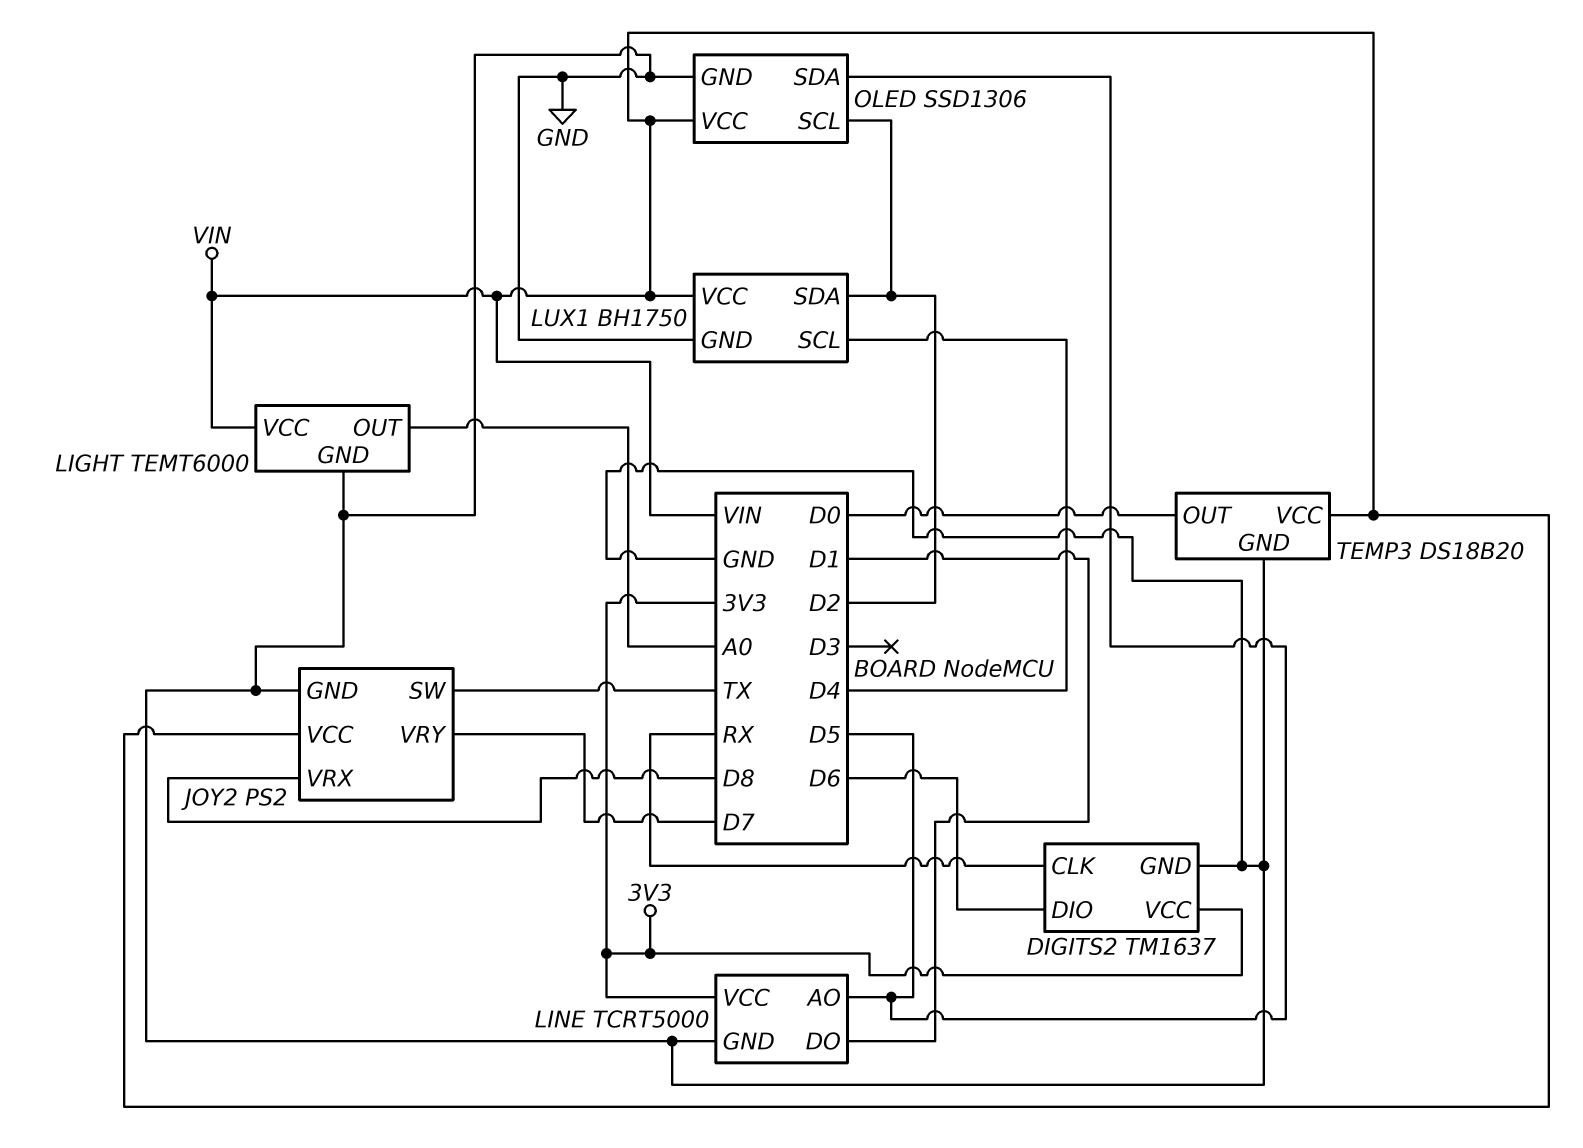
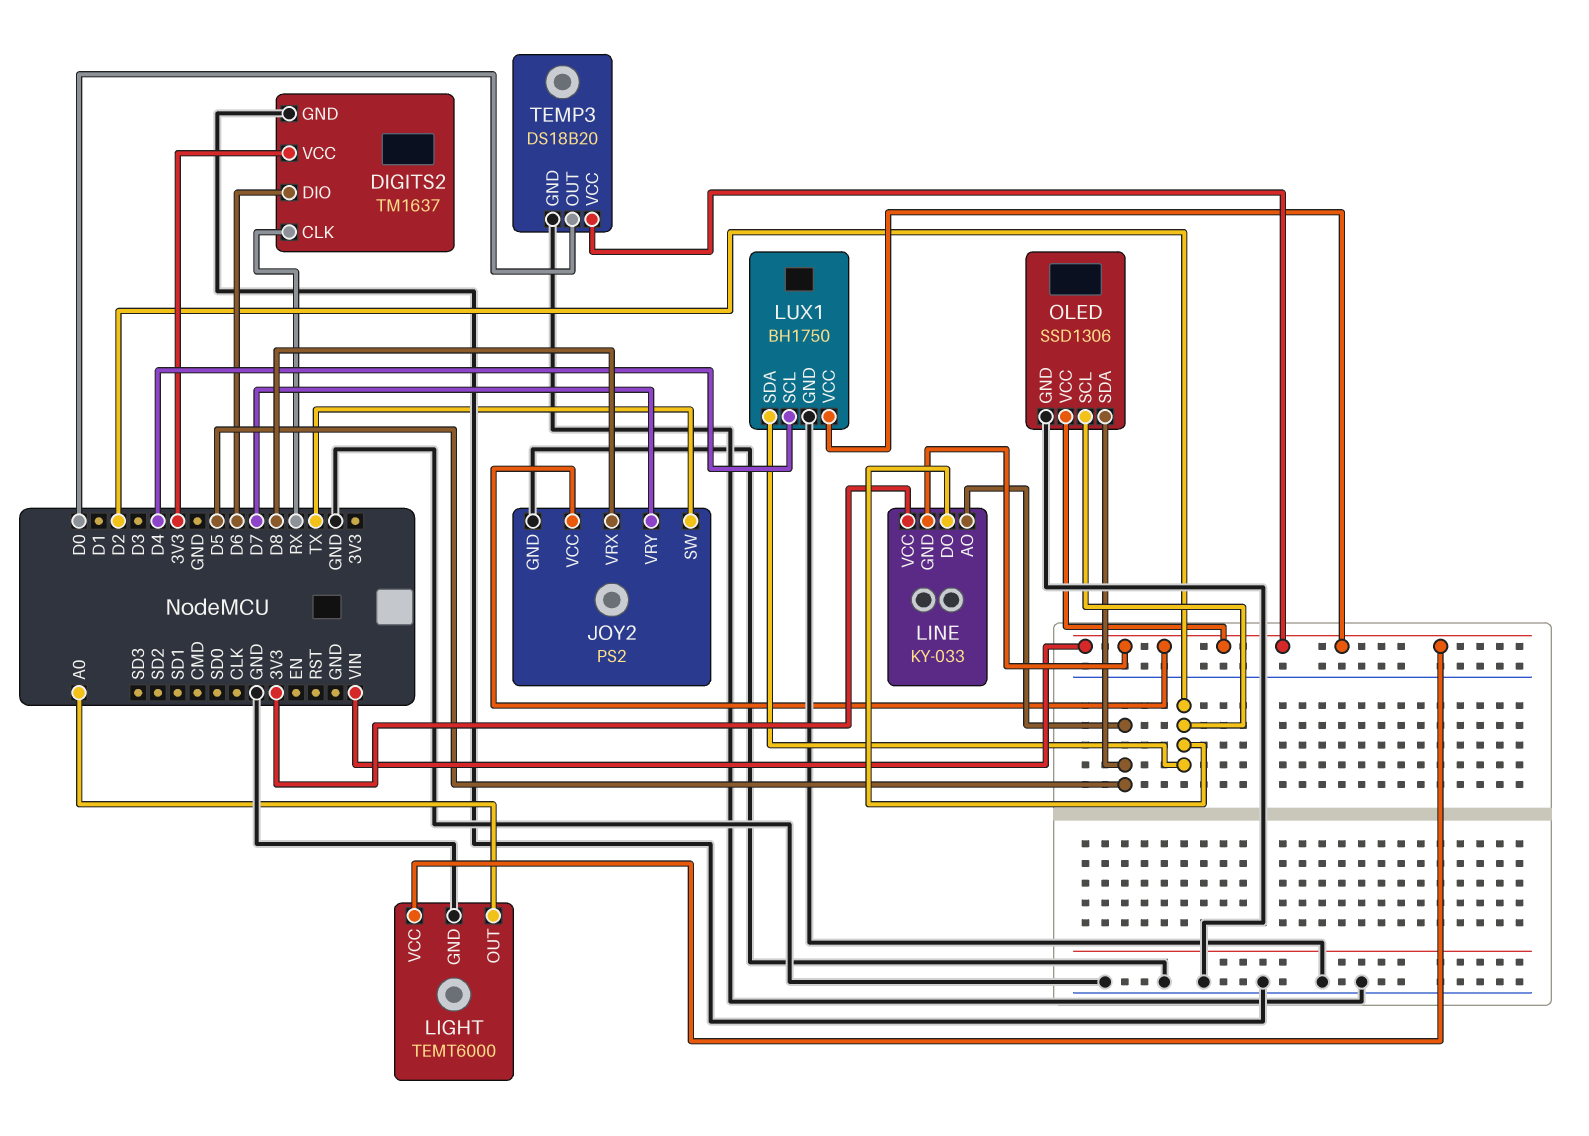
LINE: TCRT5000 -> KY-033
LINE pin DO: D1 -> D2
LINE pin GND: GND -> VIN

